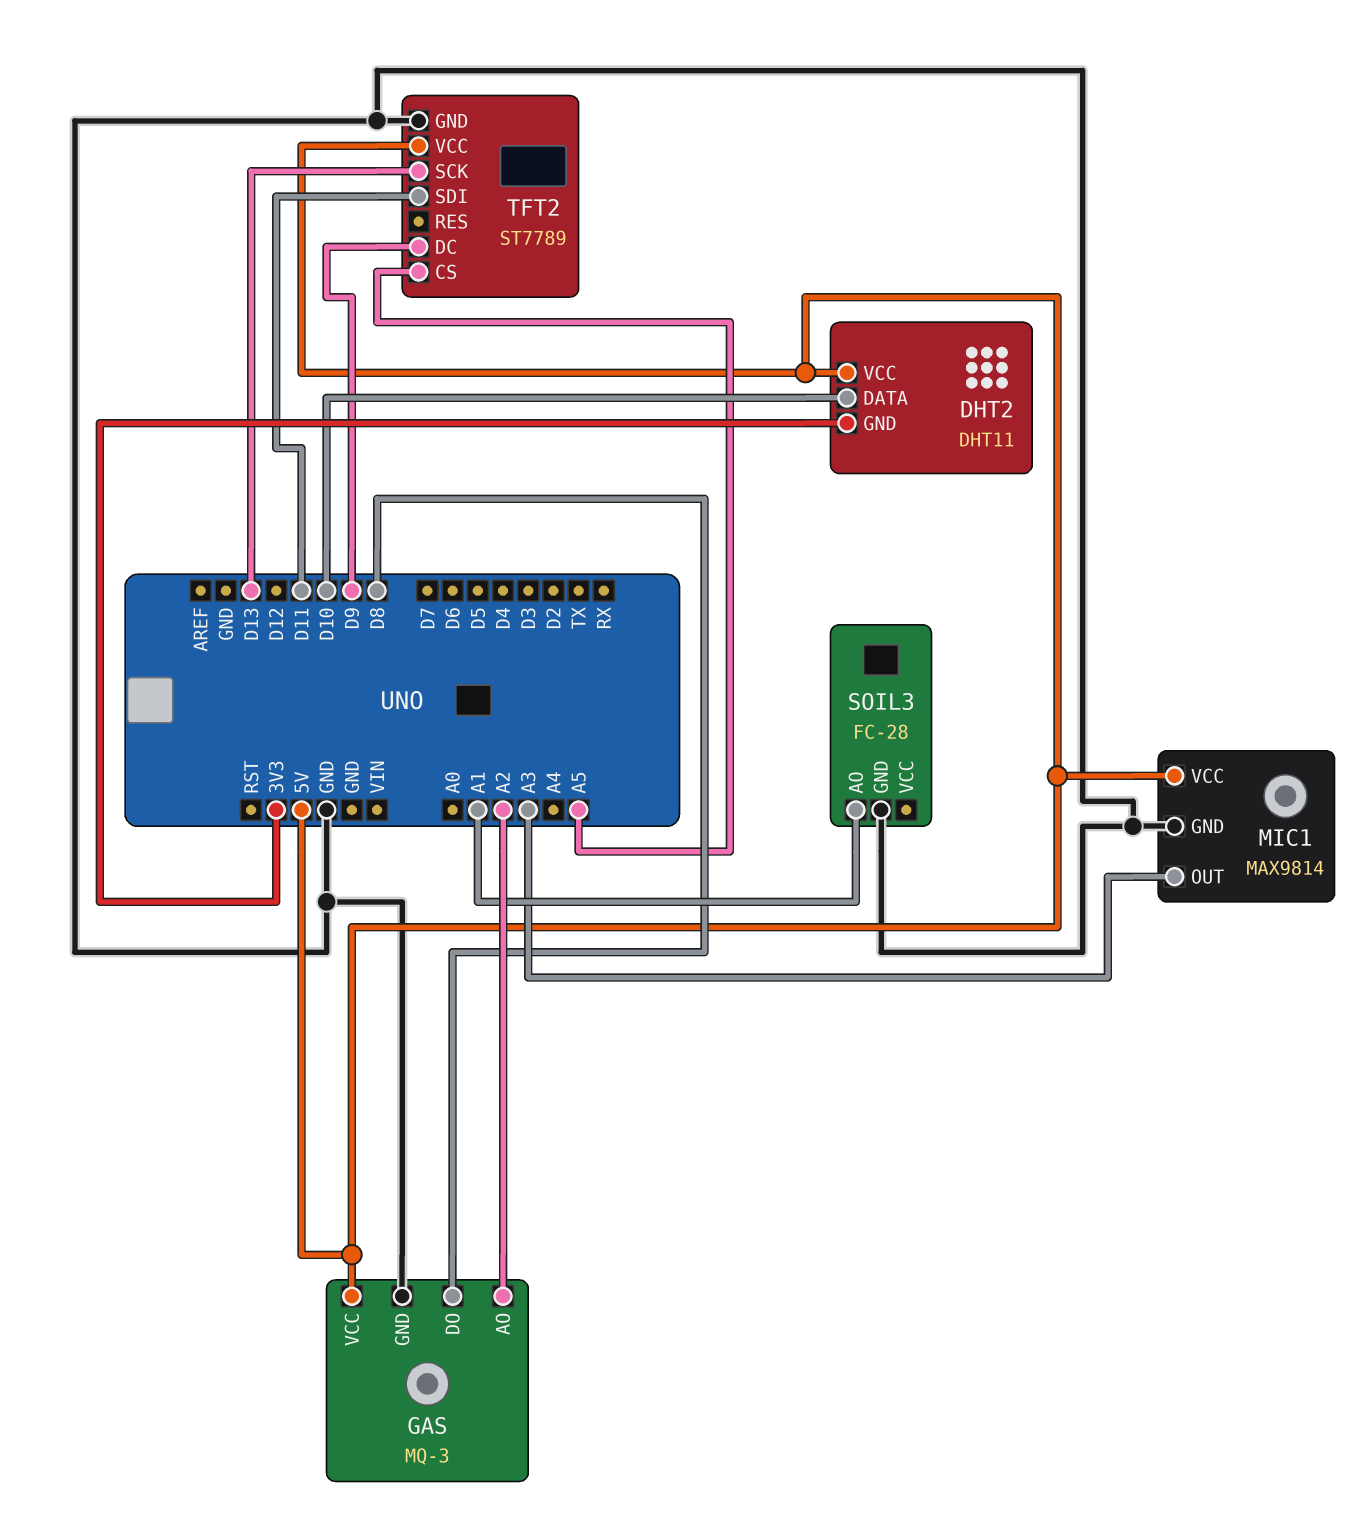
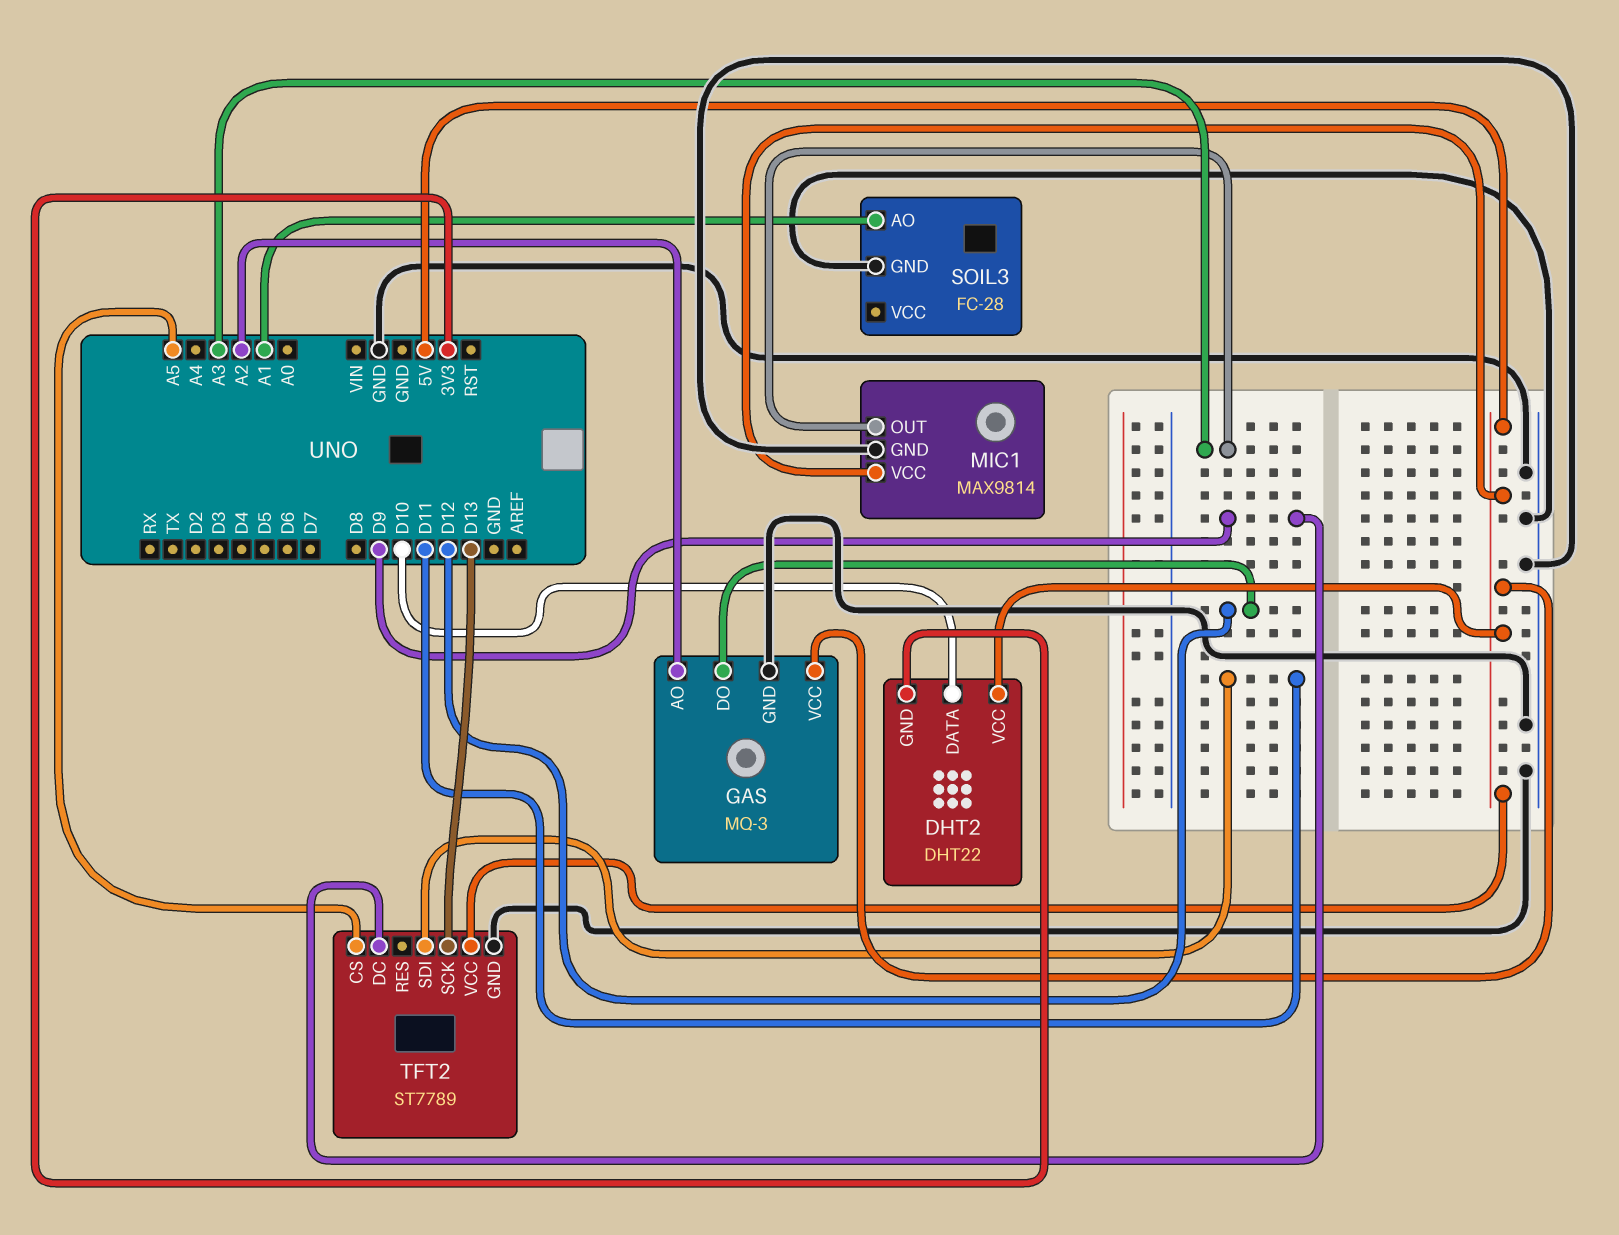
DHT2: DHT11 -> DHT22
GAS pin DO: D8 -> D12

